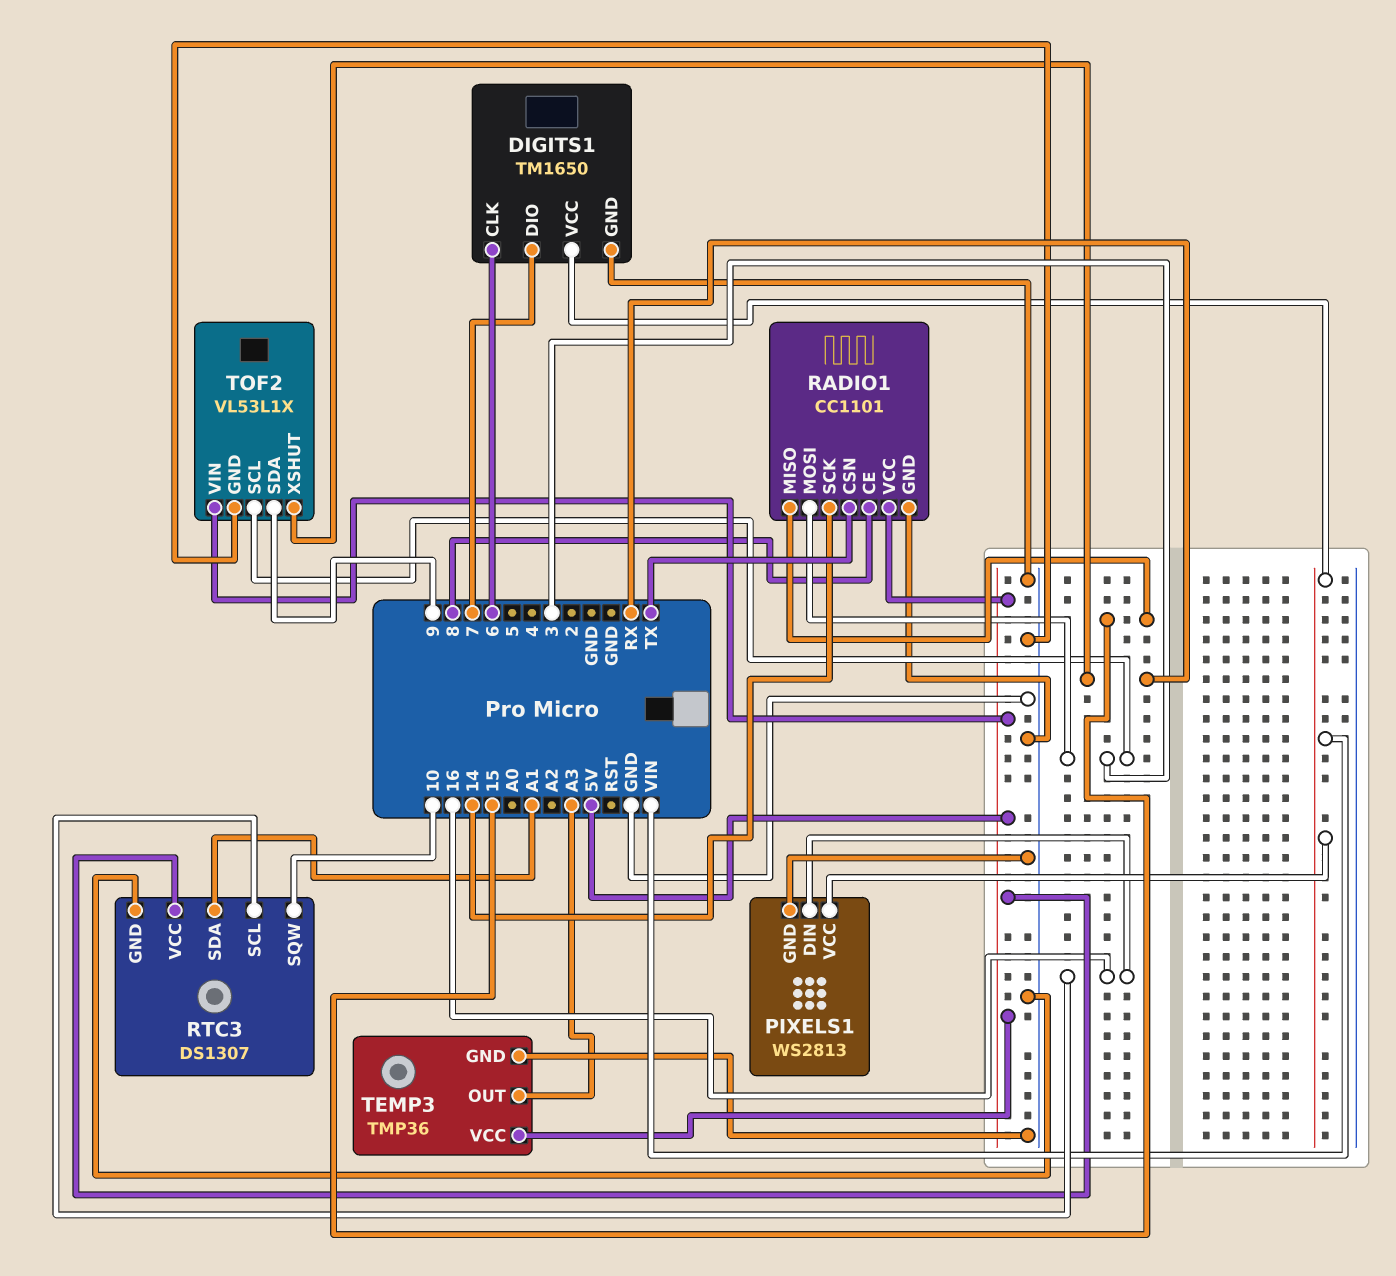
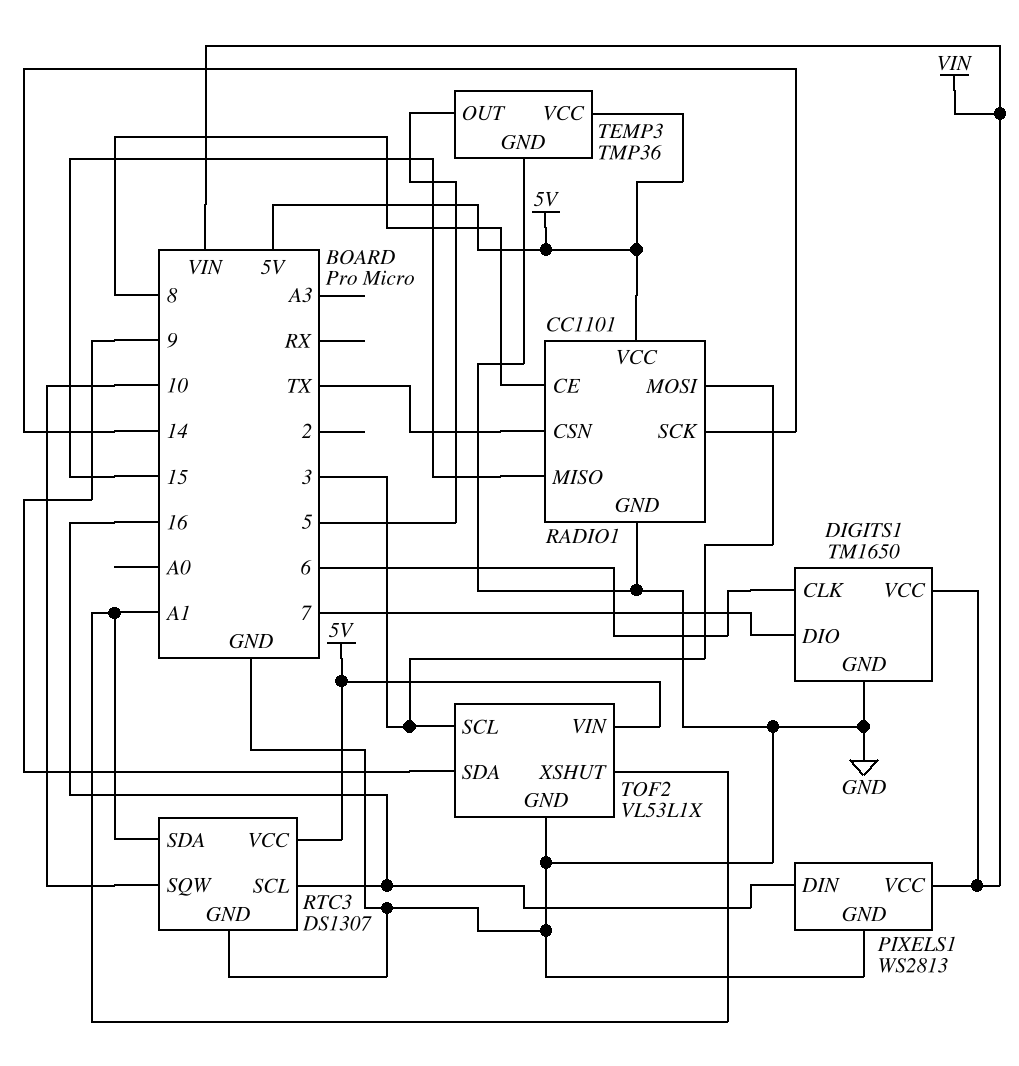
TEMP3 pin OUT: A3 -> 5
TOF2 pin XSHUT: RX -> A1

